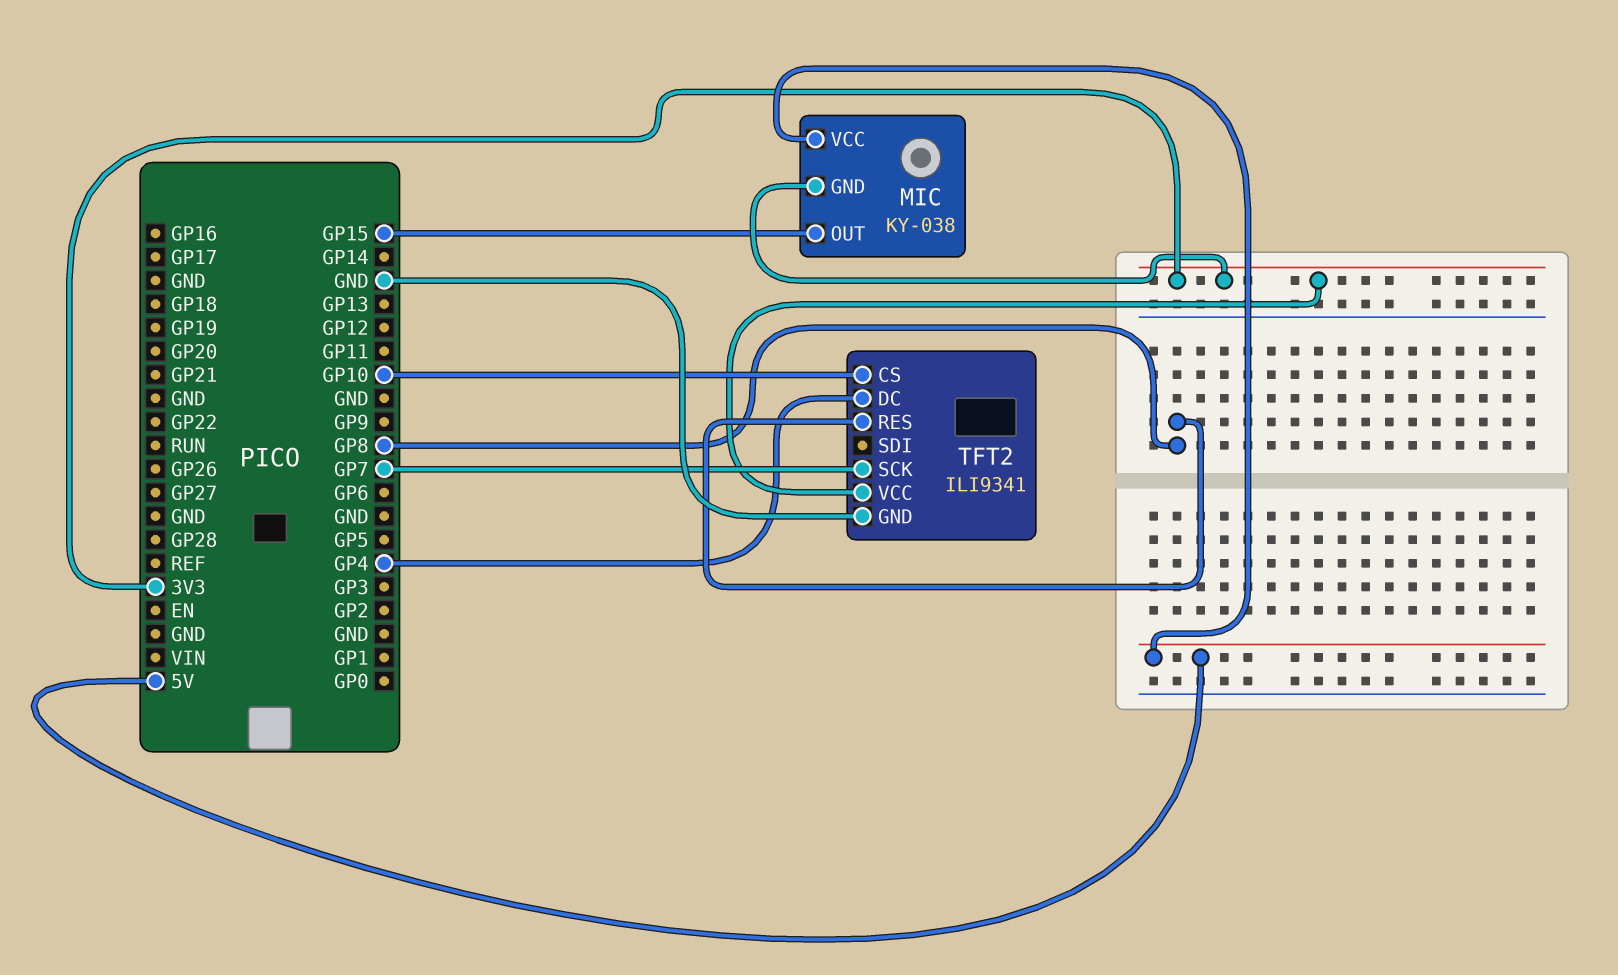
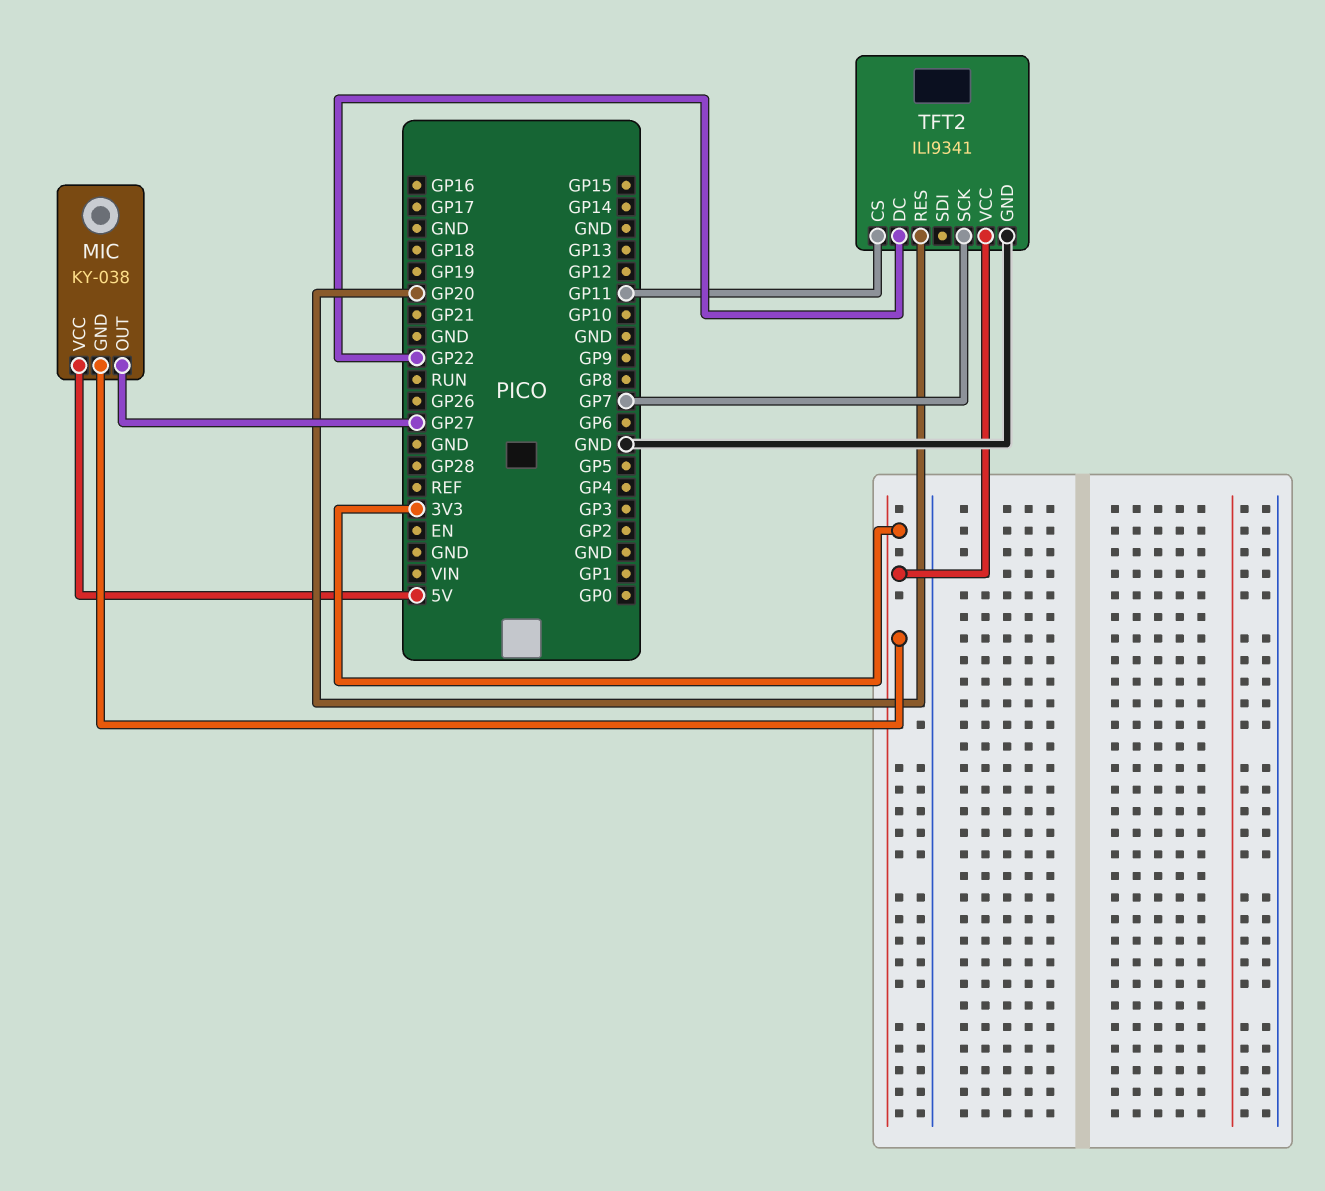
MIC pin OUT: GP15 -> GP27
TFT2 pin CS: GP10 -> GP11
TFT2 pin DC: GP4 -> GP22
TFT2 pin RES: GP8 -> GP20

